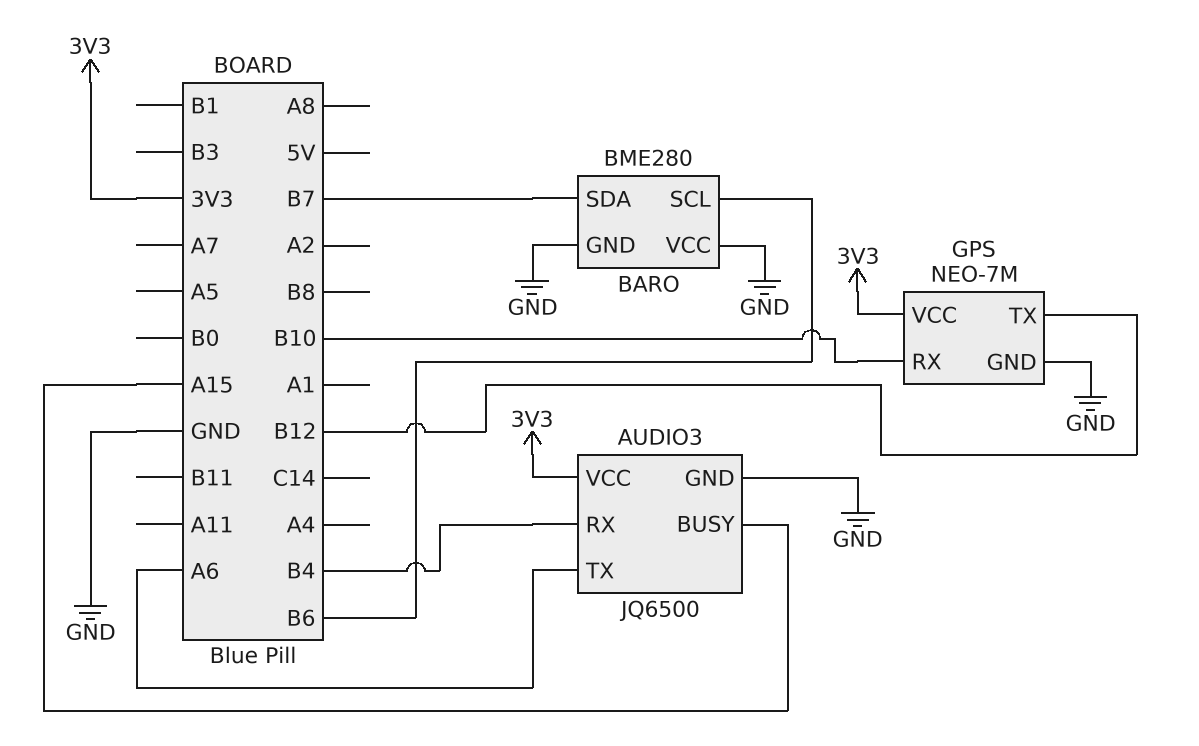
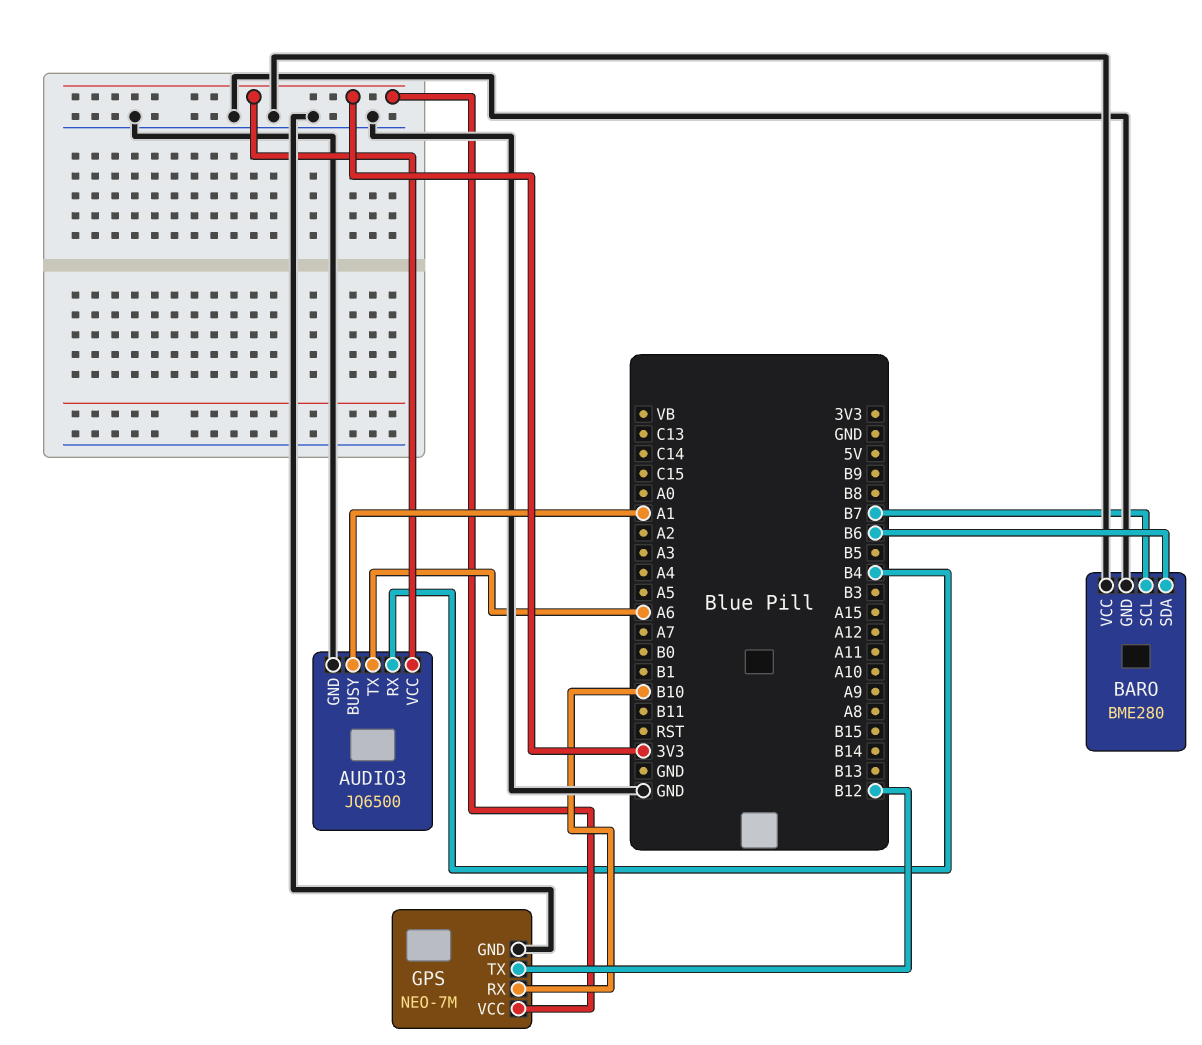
AUDIO3 pin BUSY: A15 -> A1
BARO pin SCL: B6 -> B7
BARO pin SDA: B7 -> B6

